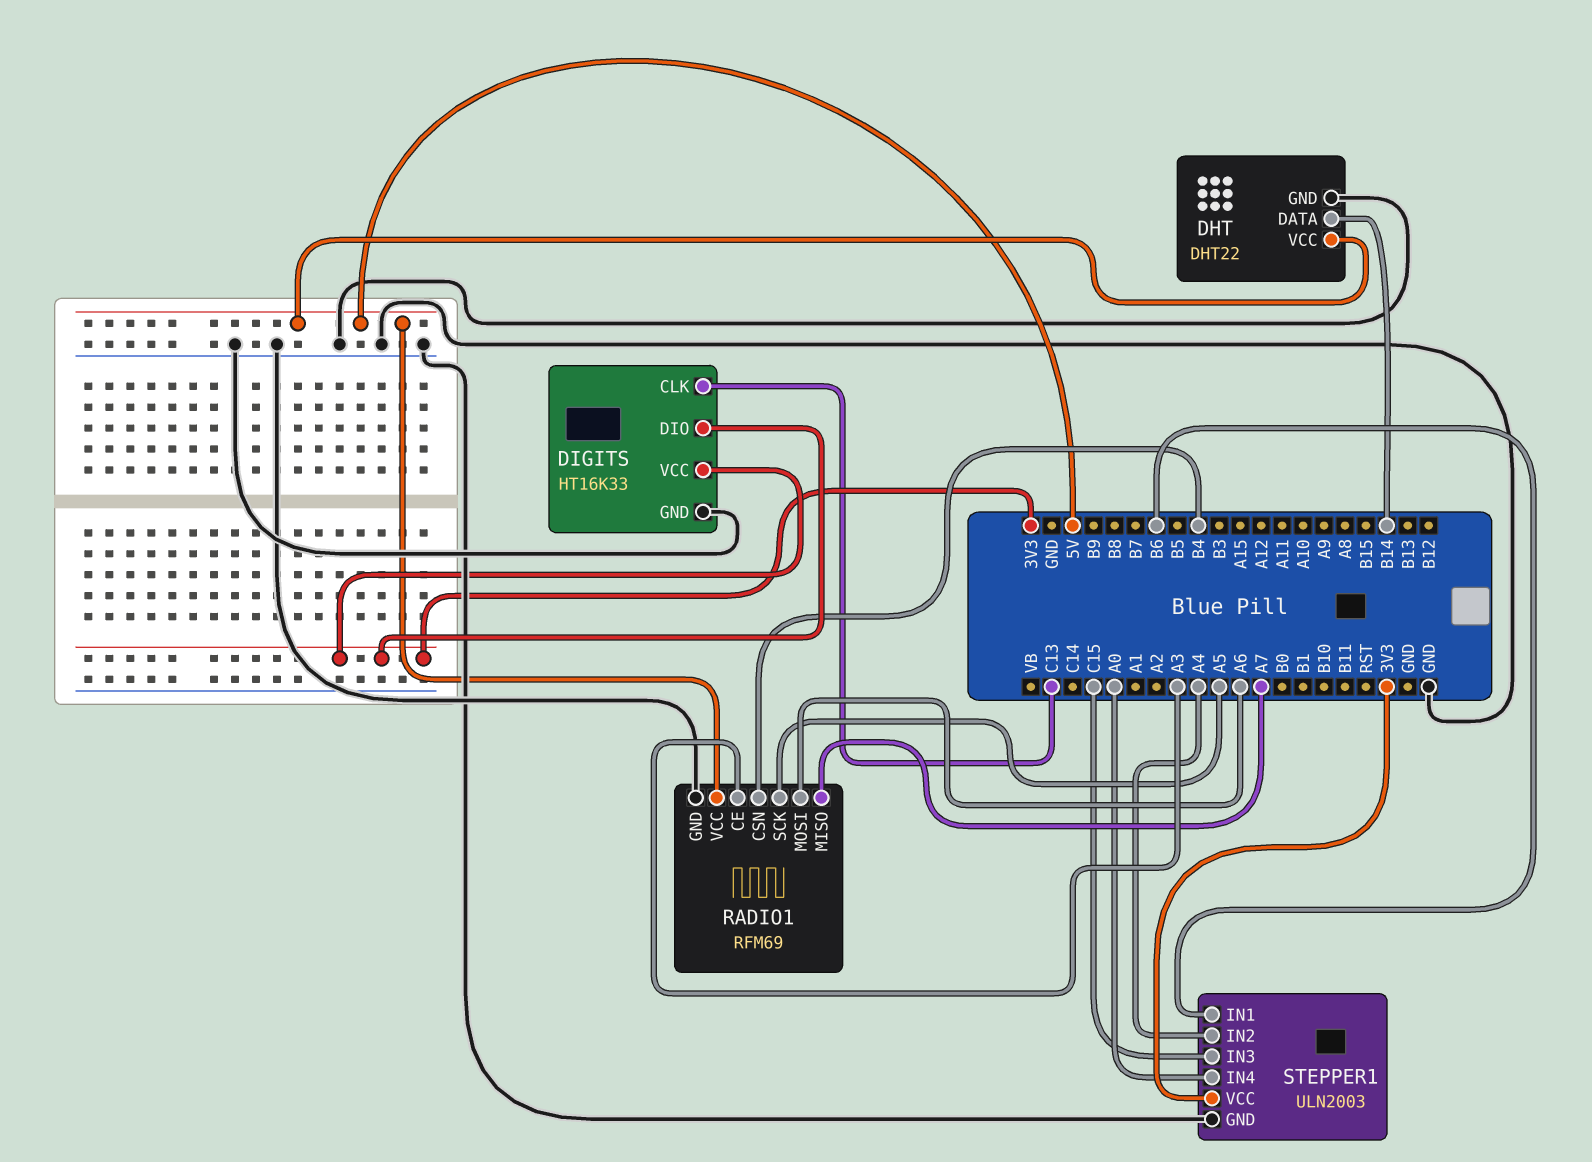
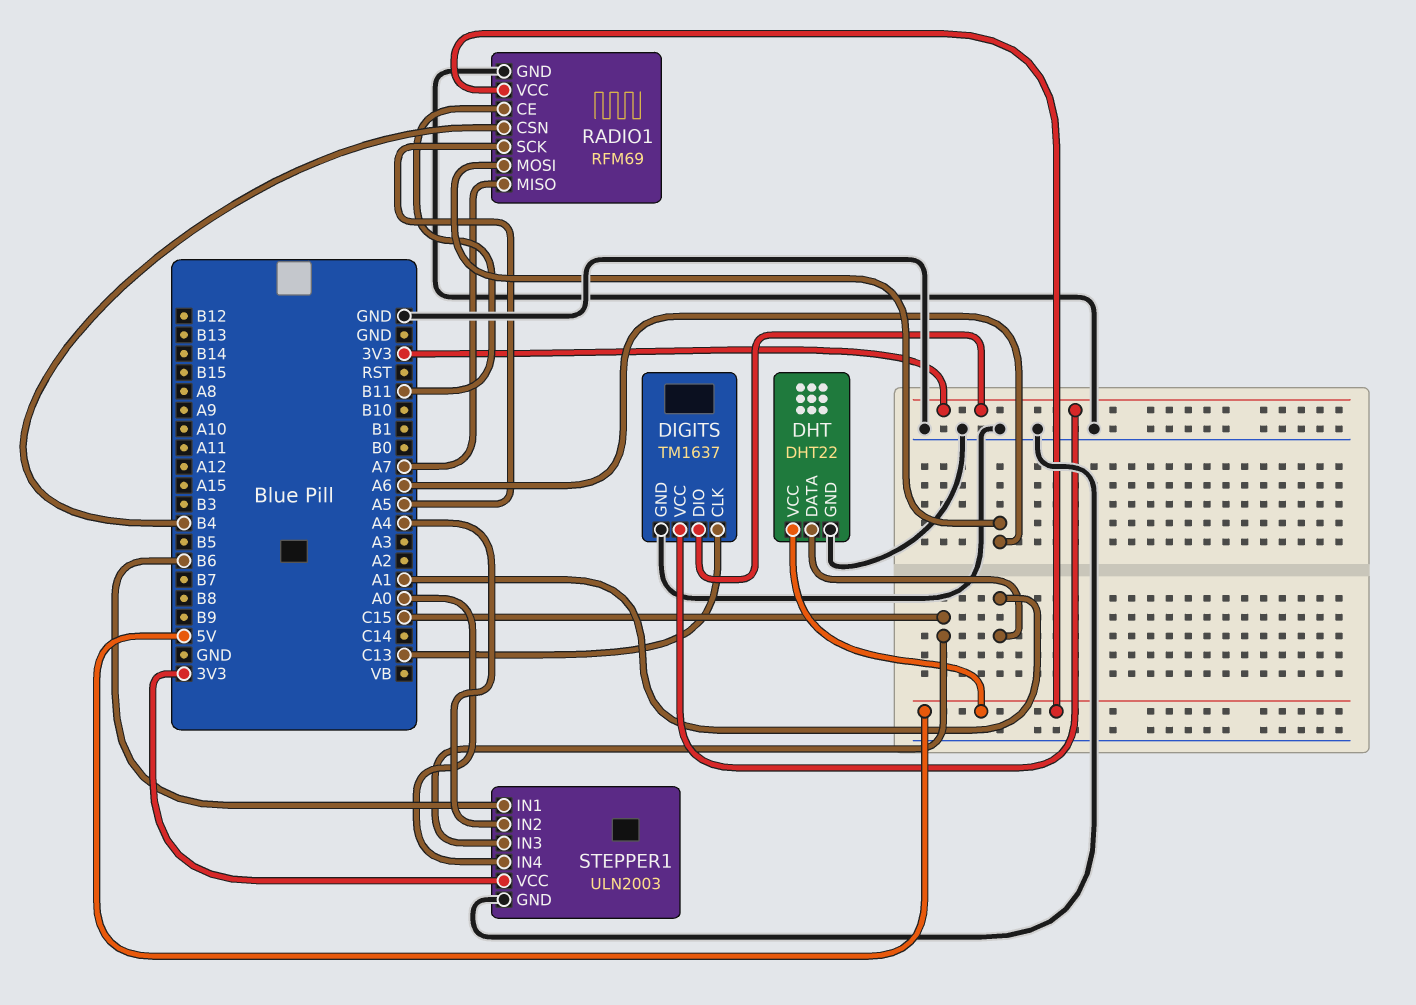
DHT pin DATA: B14 -> A1
DIGITS: HT16K33 -> TM1637
RADIO1 pin CE: A3 -> B11

